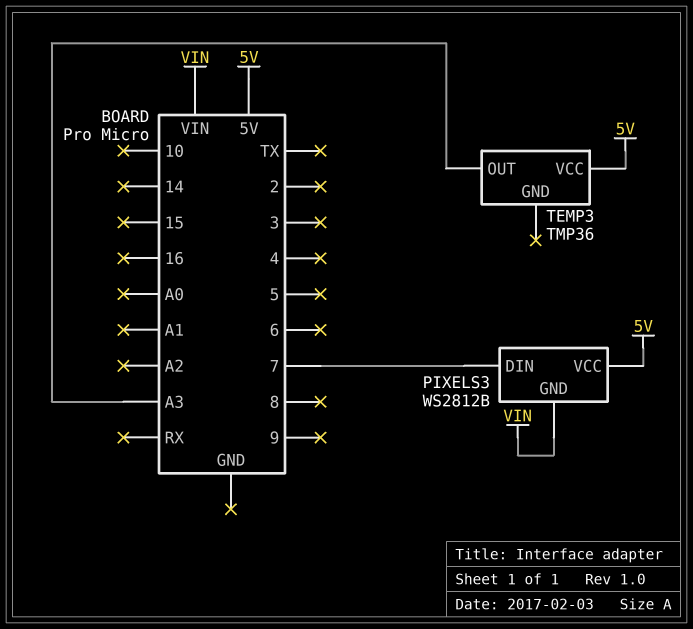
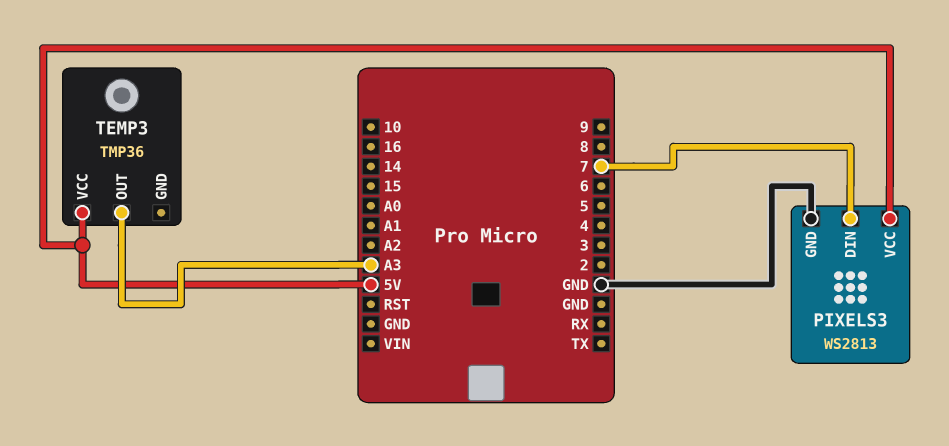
PIXELS3: WS2812B -> WS2813
PIXELS3 pin GND: VIN -> GND

